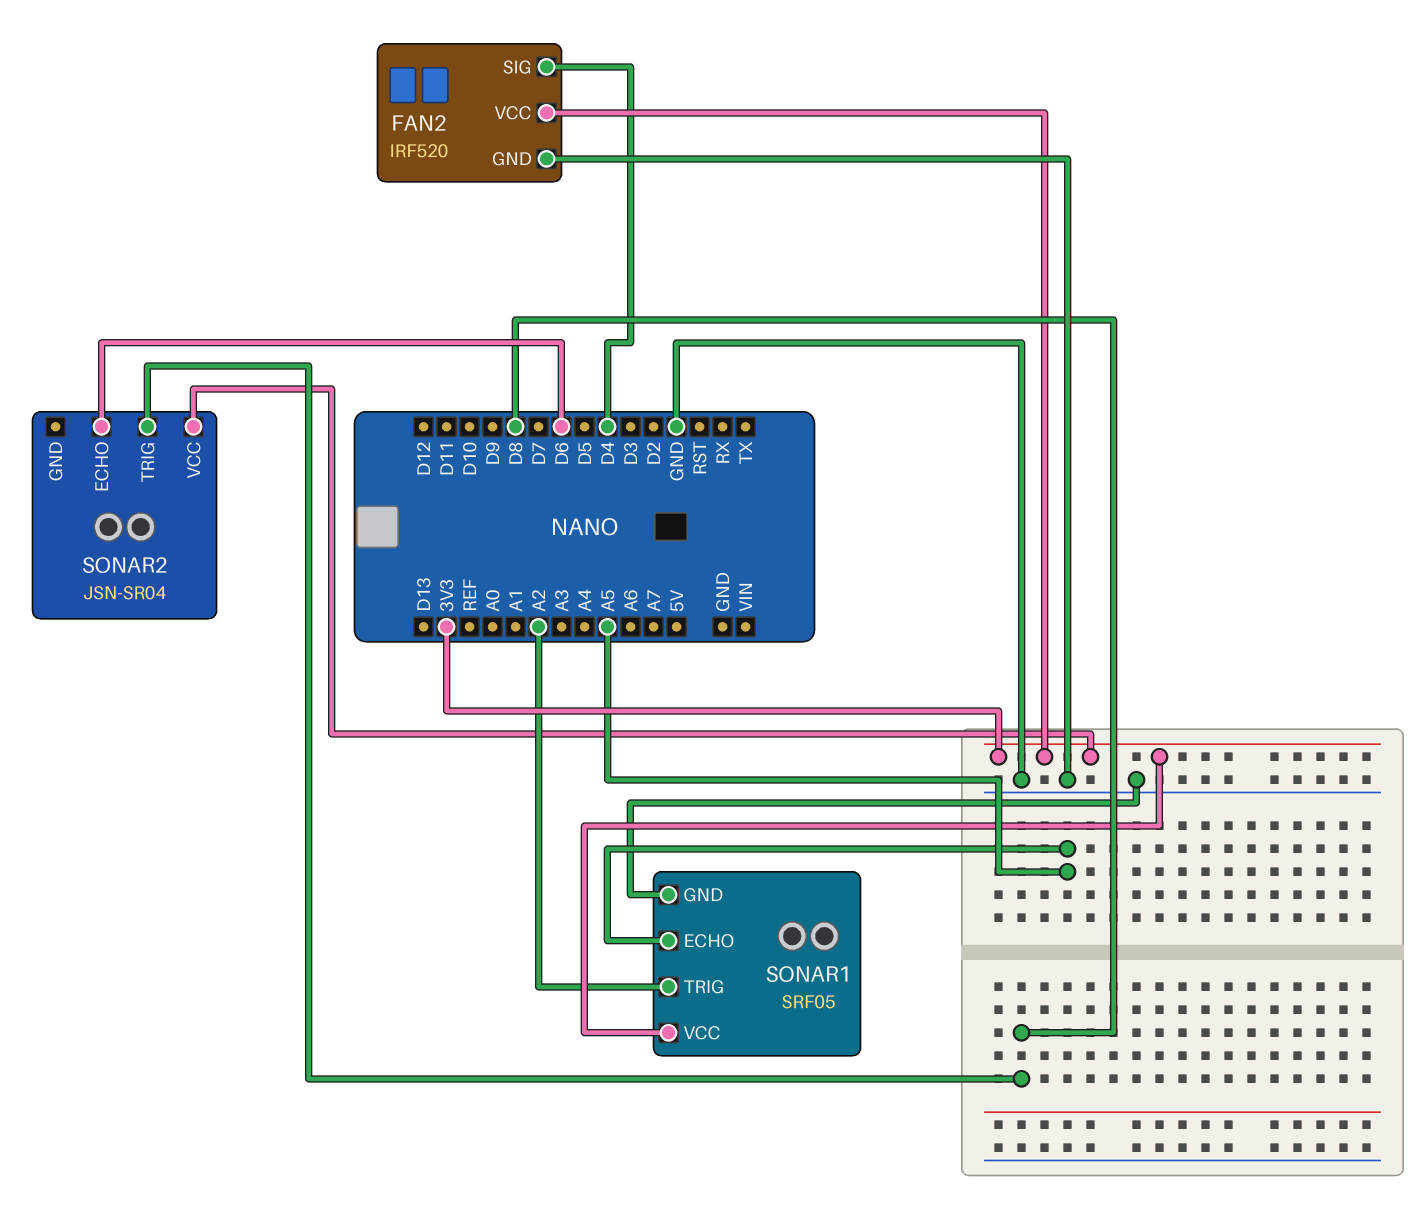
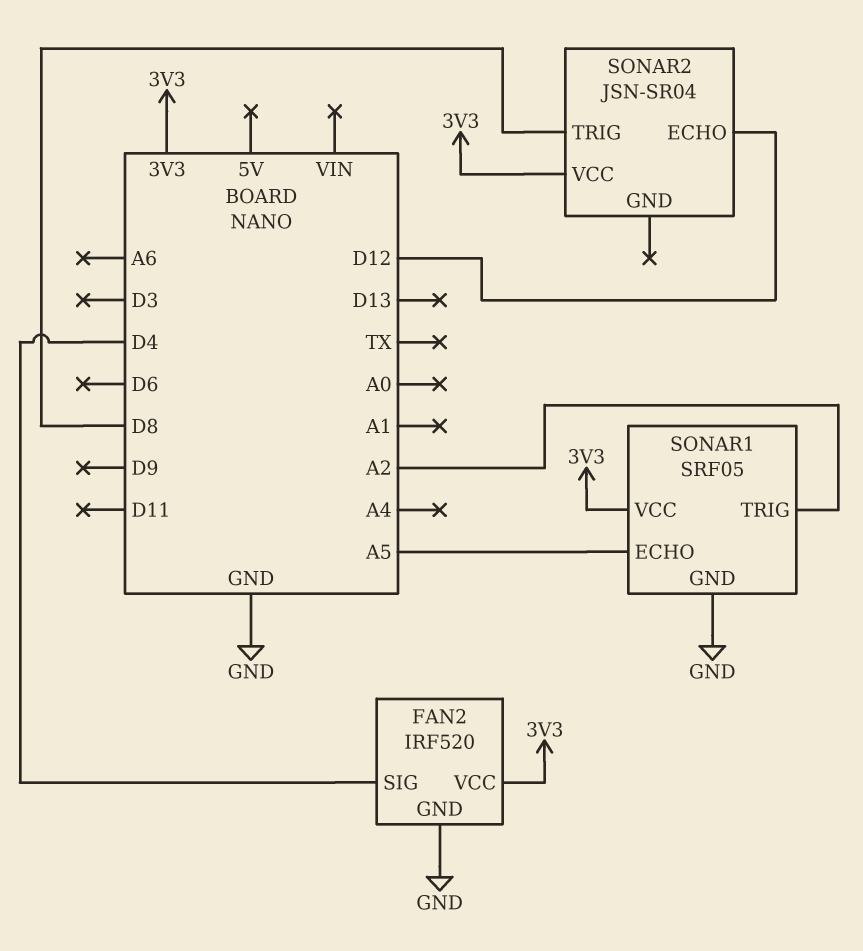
SONAR2 pin ECHO: D6 -> D12

